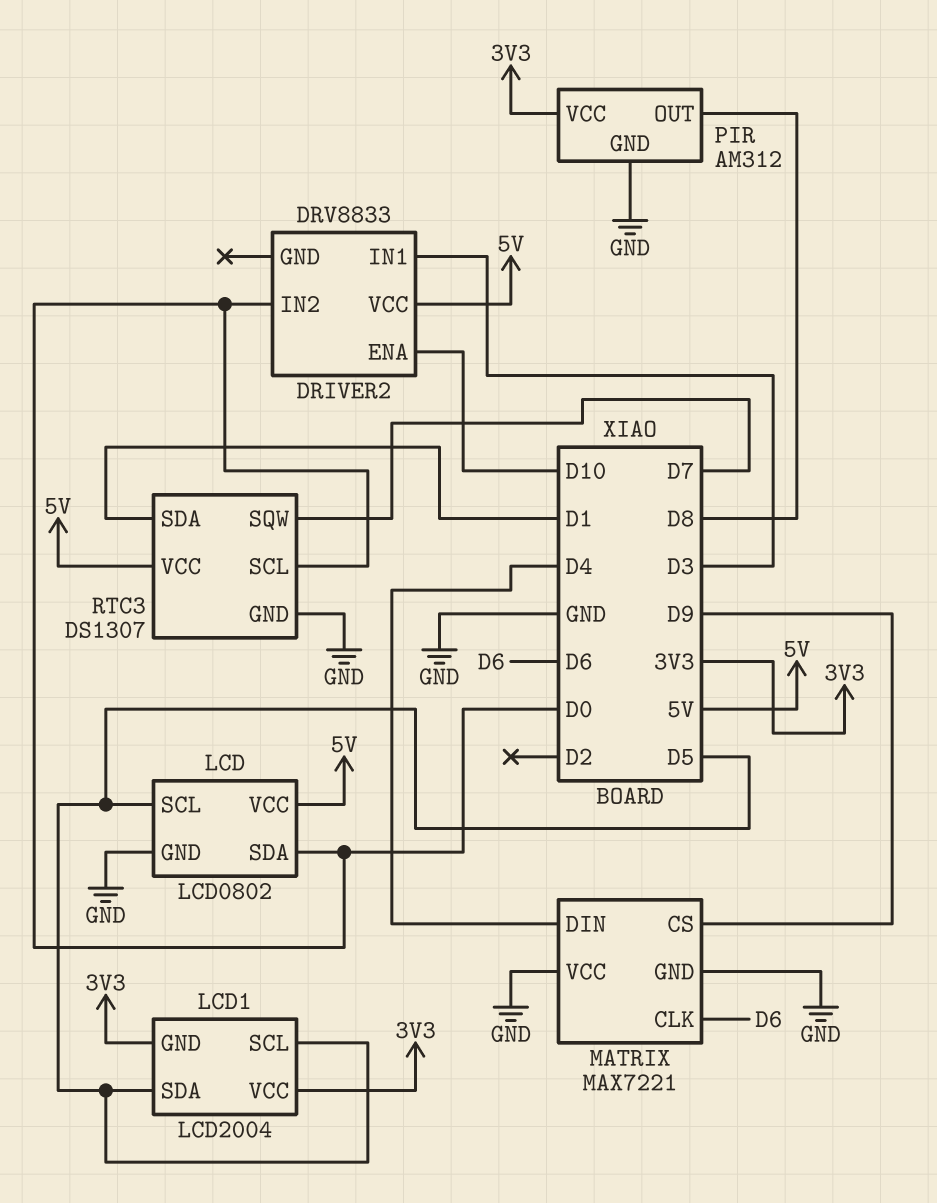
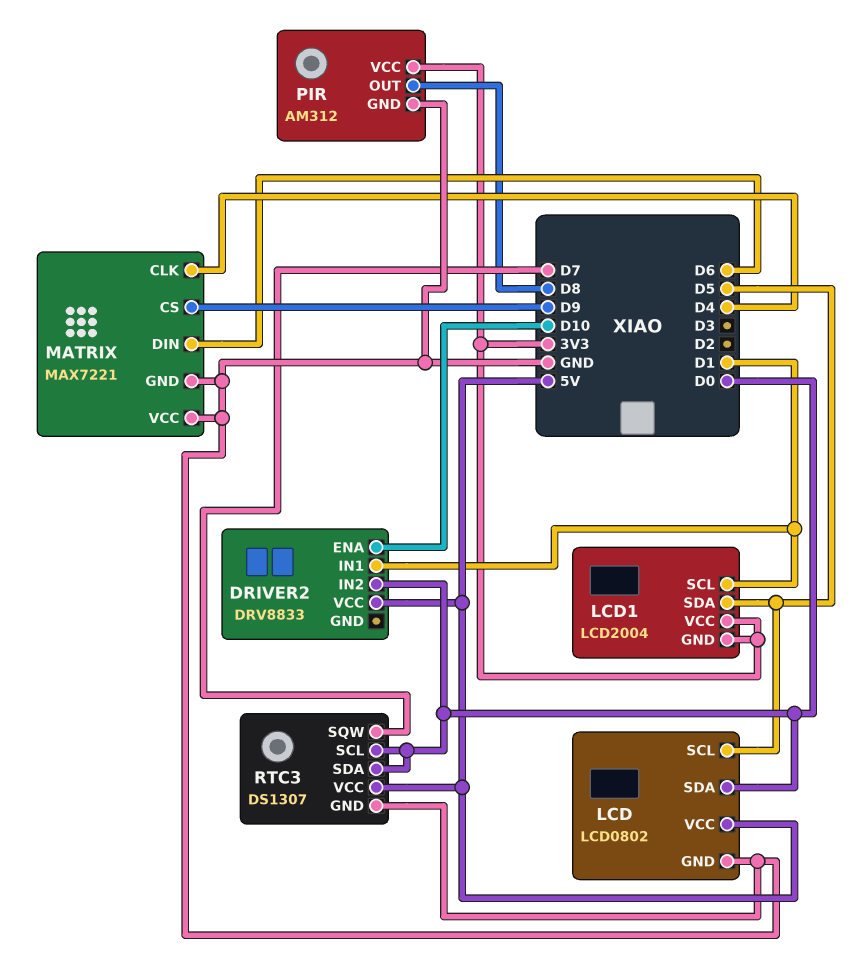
DRIVER2 pin IN1: D3 -> D1
LCD1 pin SCL: D5 -> D1
MATRIX pin CLK: D6 -> D4
MATRIX pin DIN: D4 -> D6
RTC3 pin SDA: D1 -> D0

